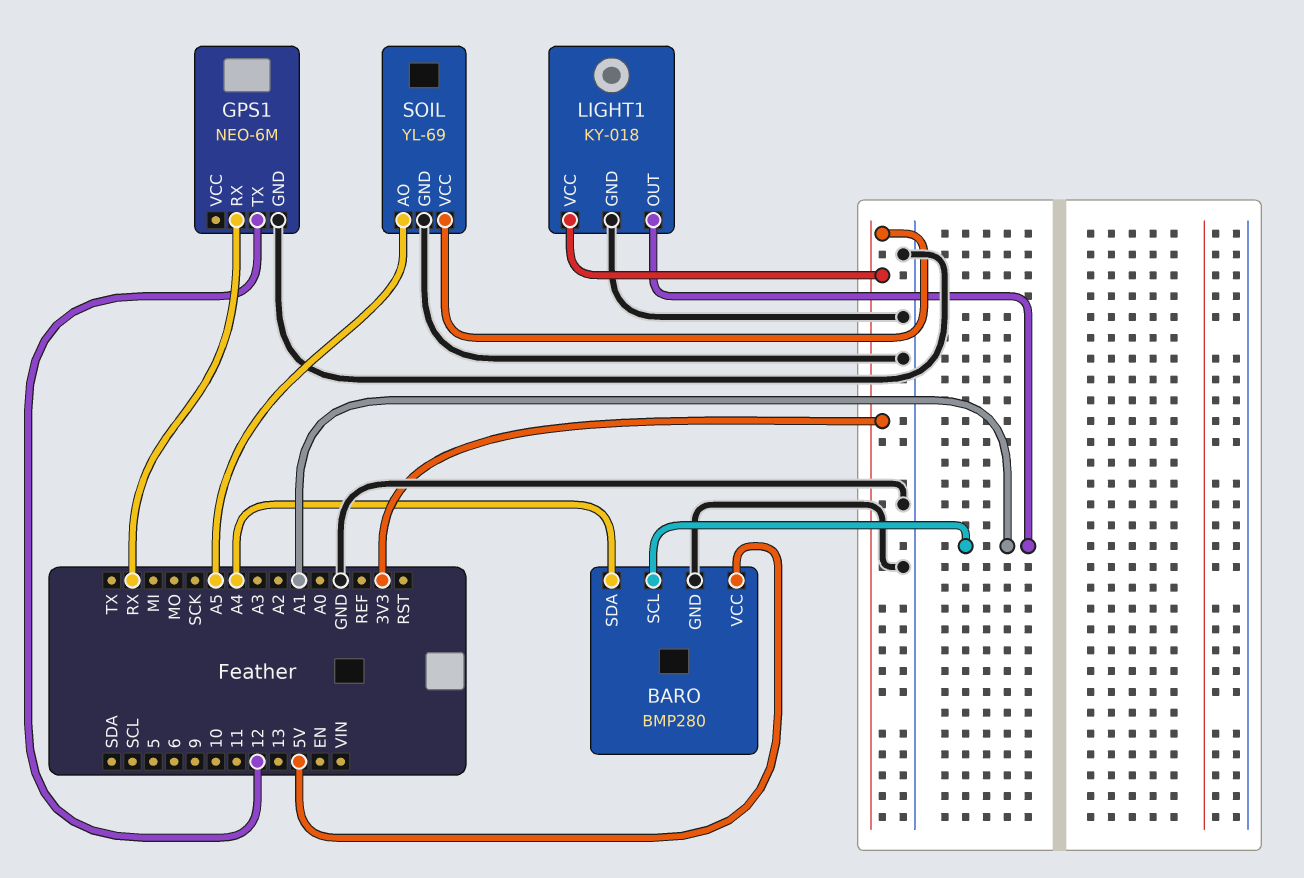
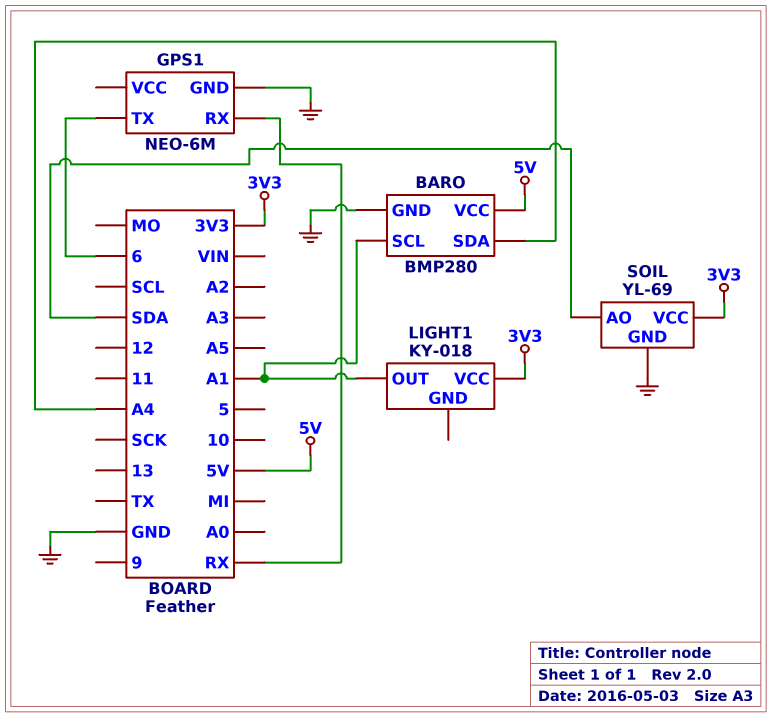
GPS1 pin TX: 12 -> 6
LIGHT1 pin GND: GND -> none
SOIL pin AO: A5 -> SDA

